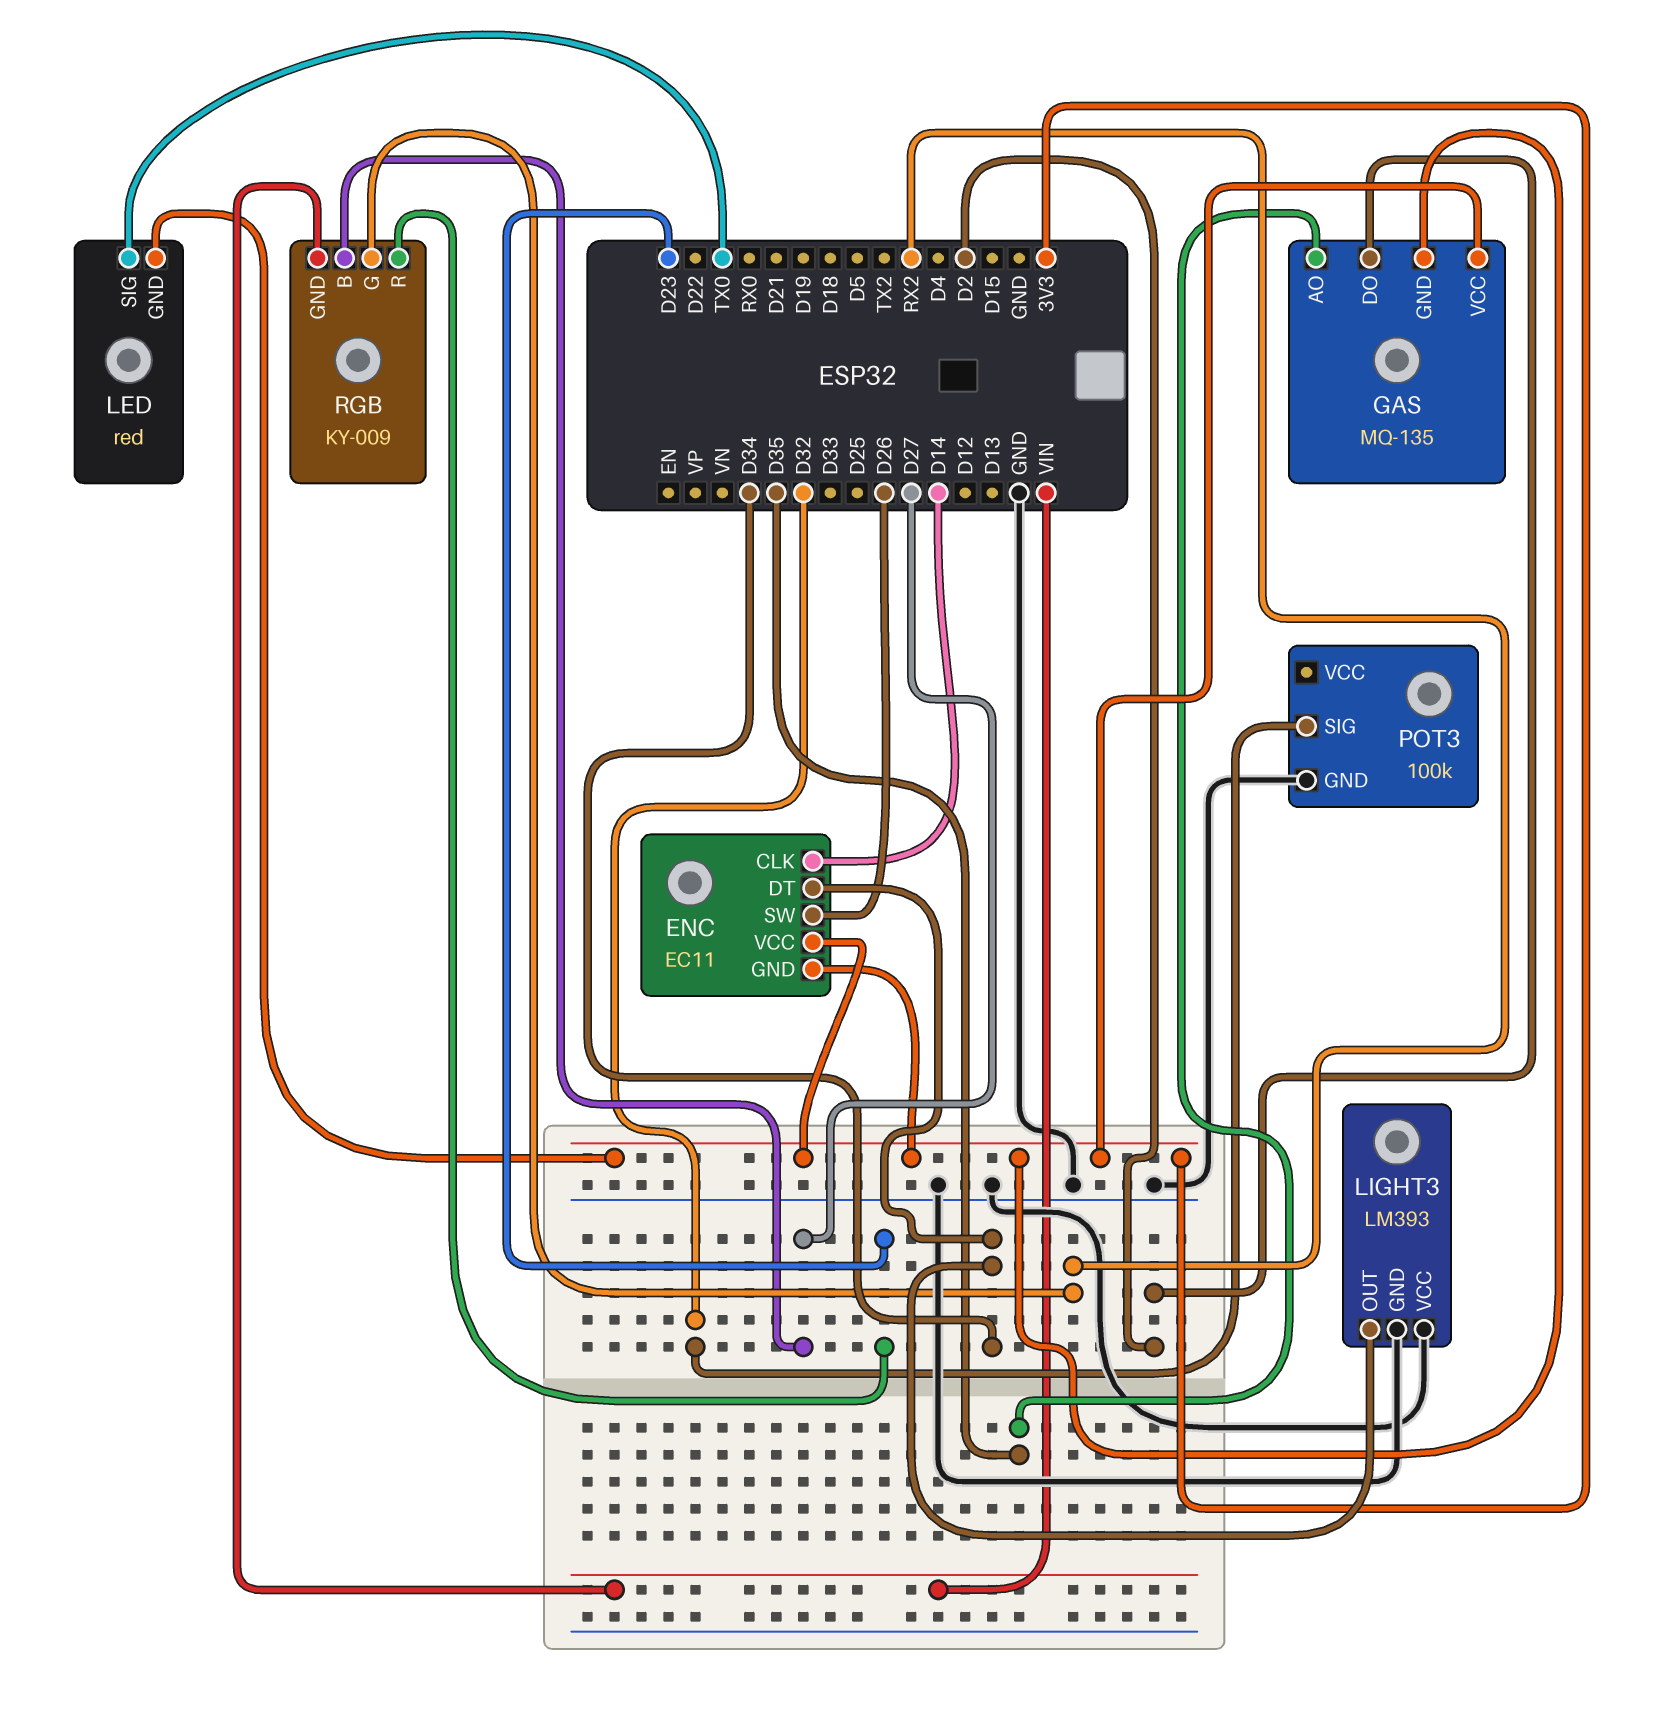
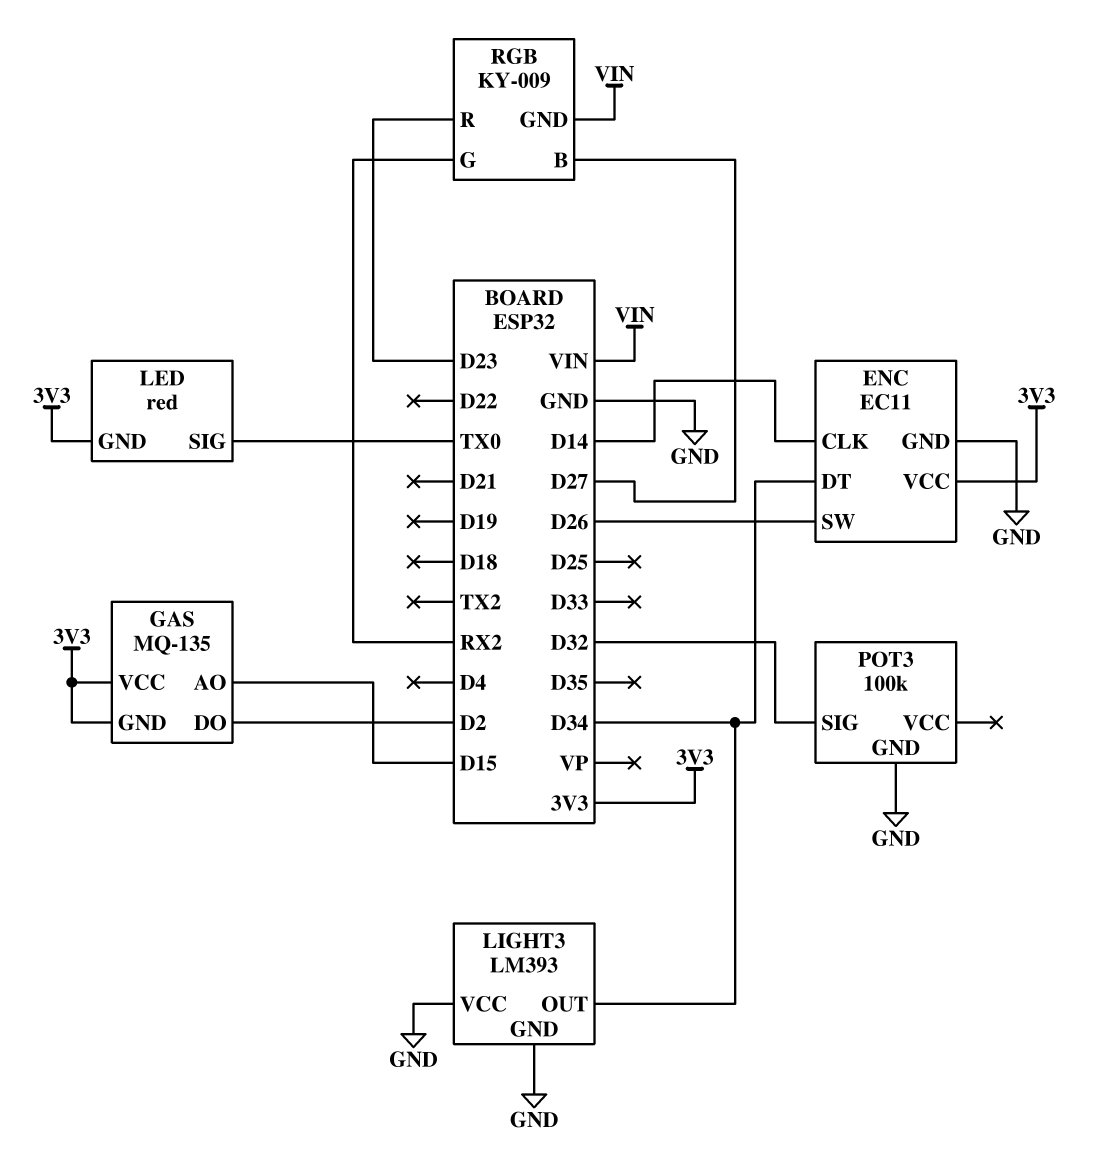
ENC pin GND: 3V3 -> GND
GAS pin AO: D35 -> D15

